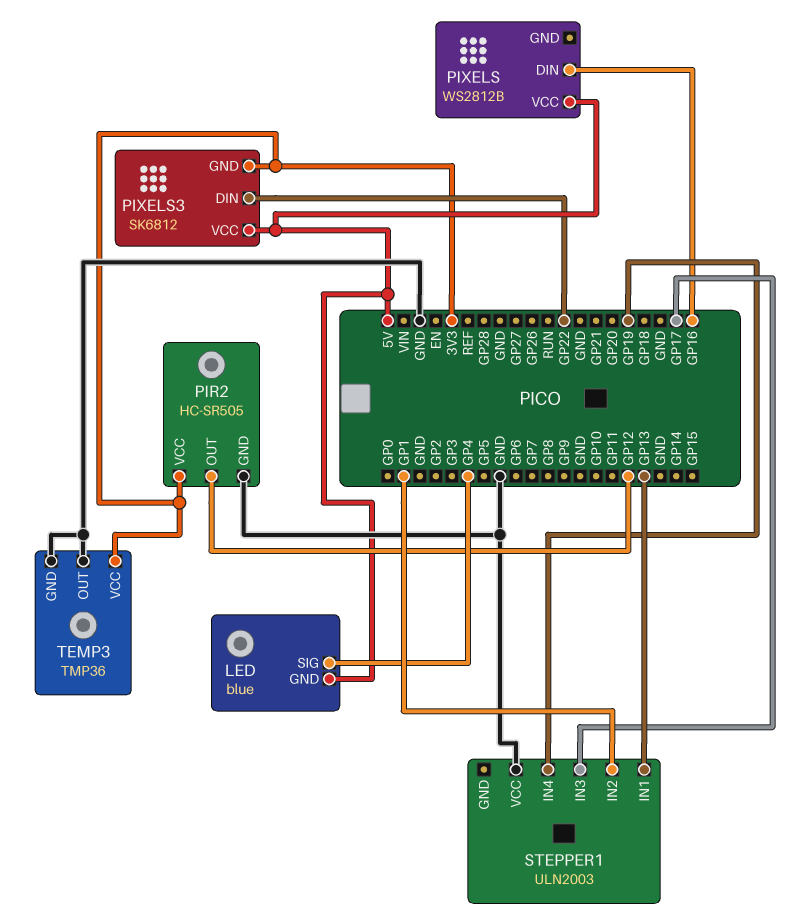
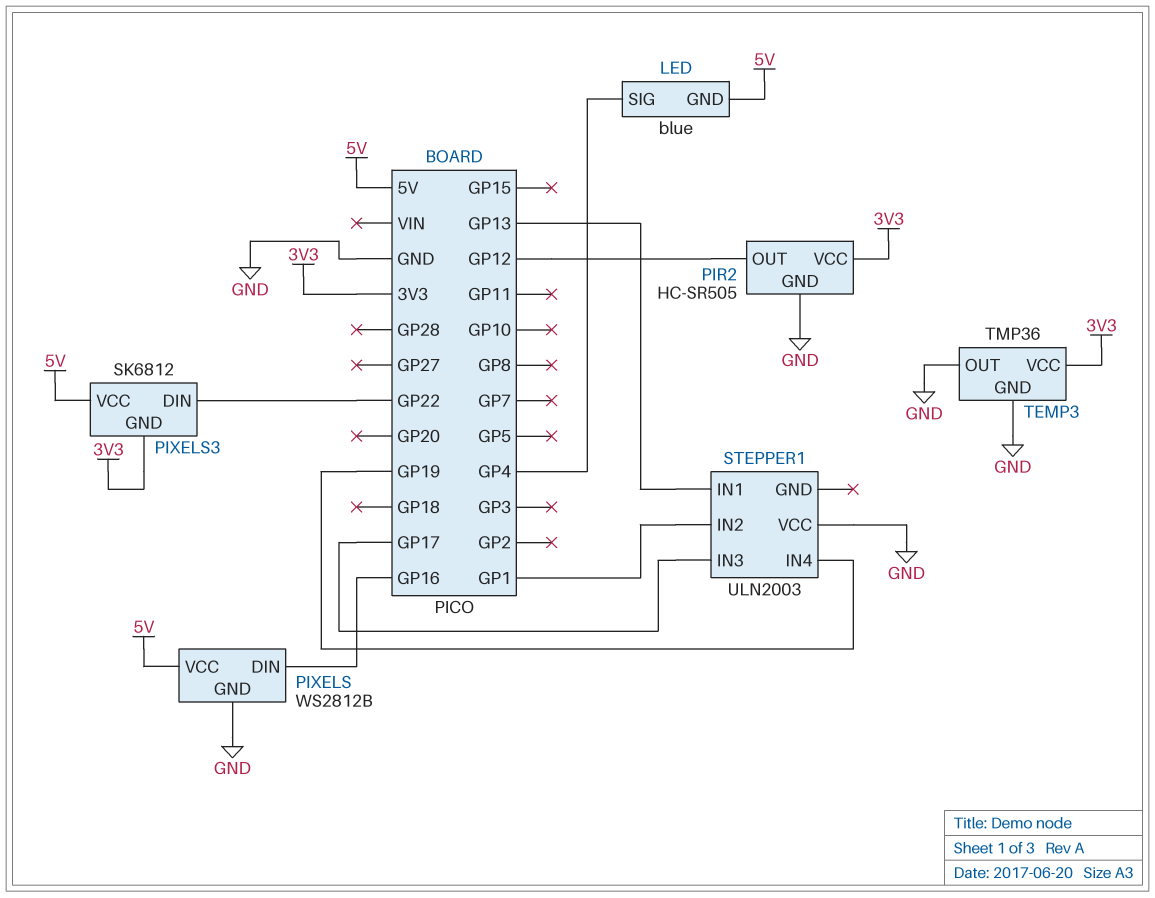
PIXELS pin GND: none -> GND

